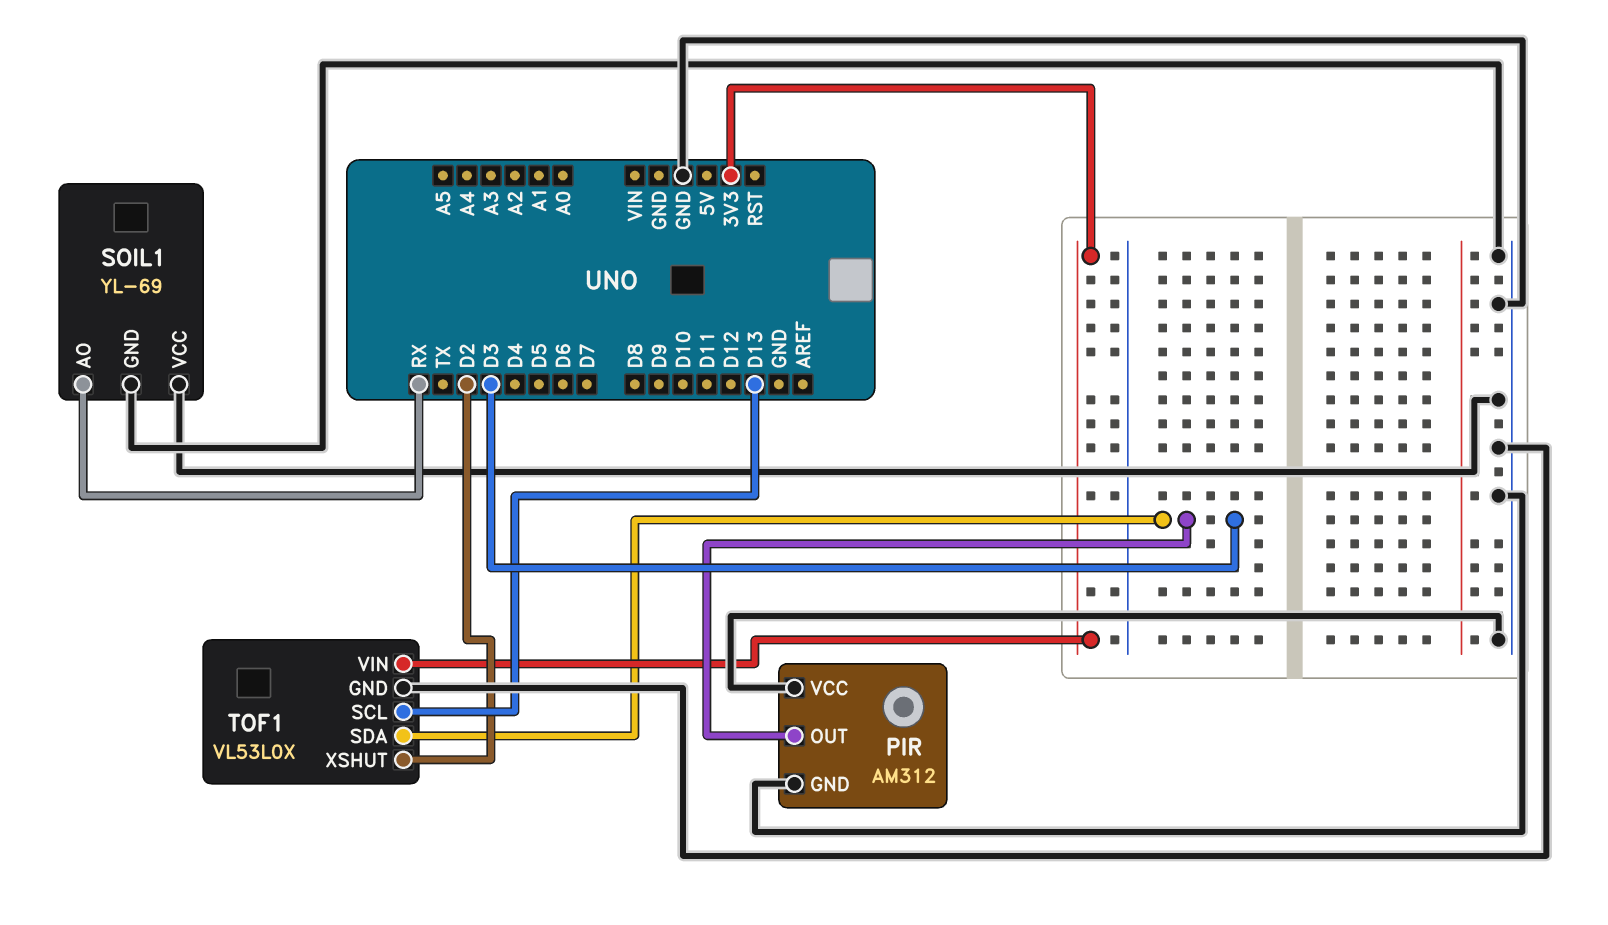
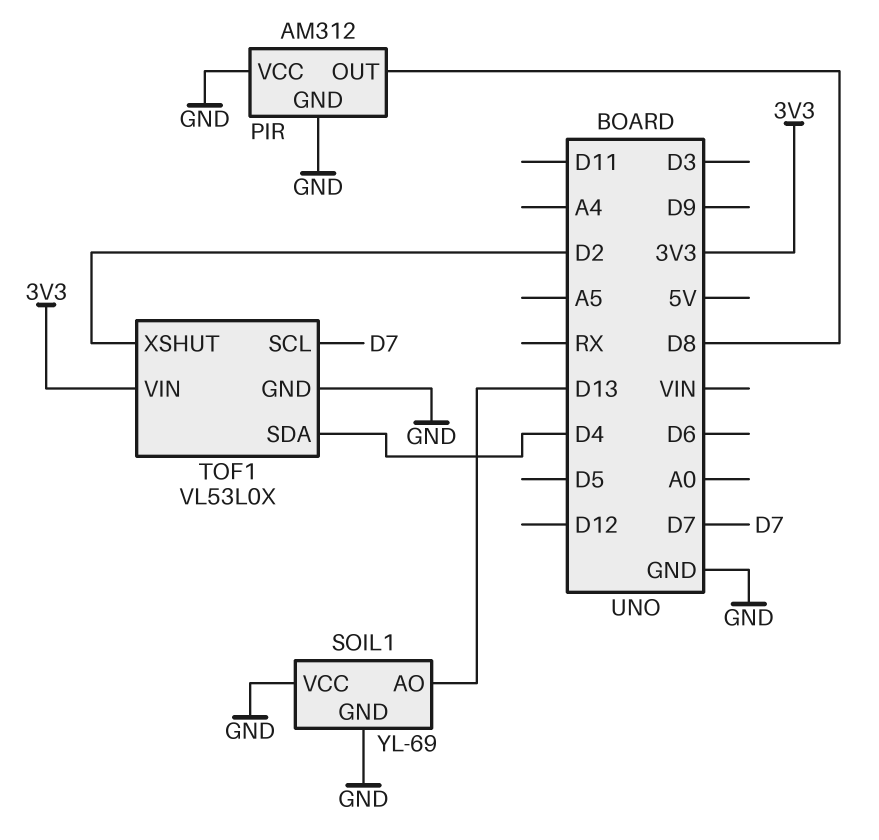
PIR pin OUT: D3 -> D8
SOIL1 pin AO: RX -> D13
TOF1 pin SCL: D13 -> D7
TOF1 pin SDA: D3 -> D4

